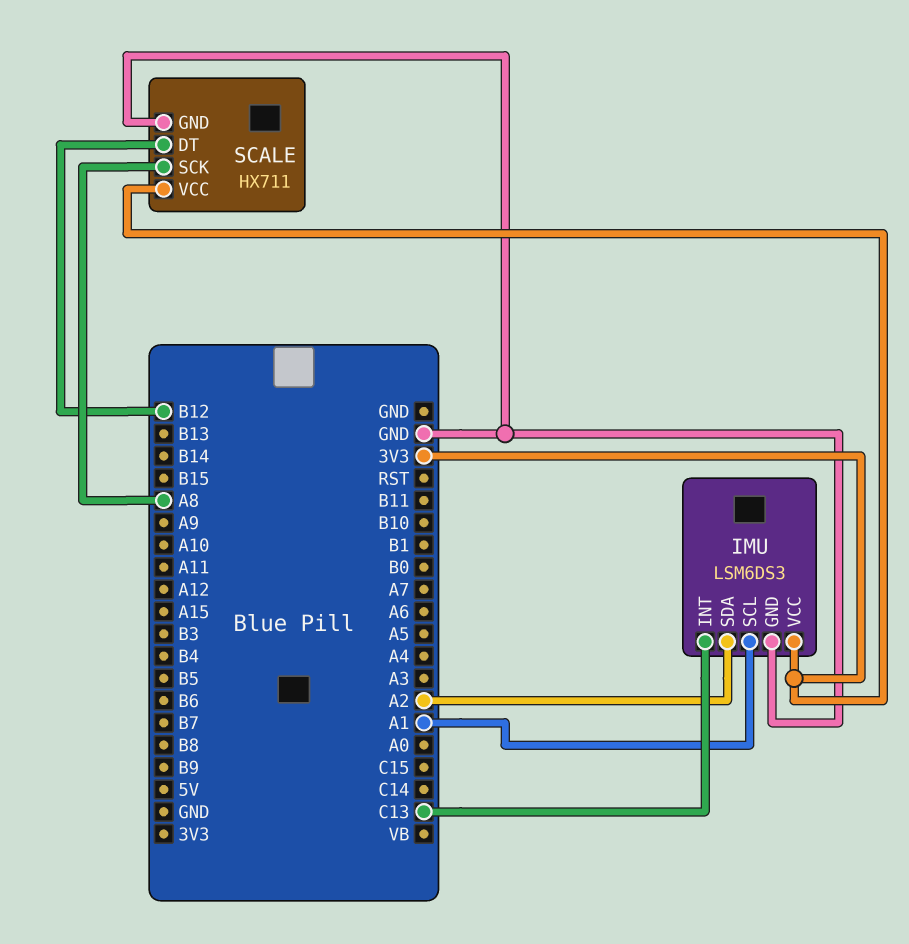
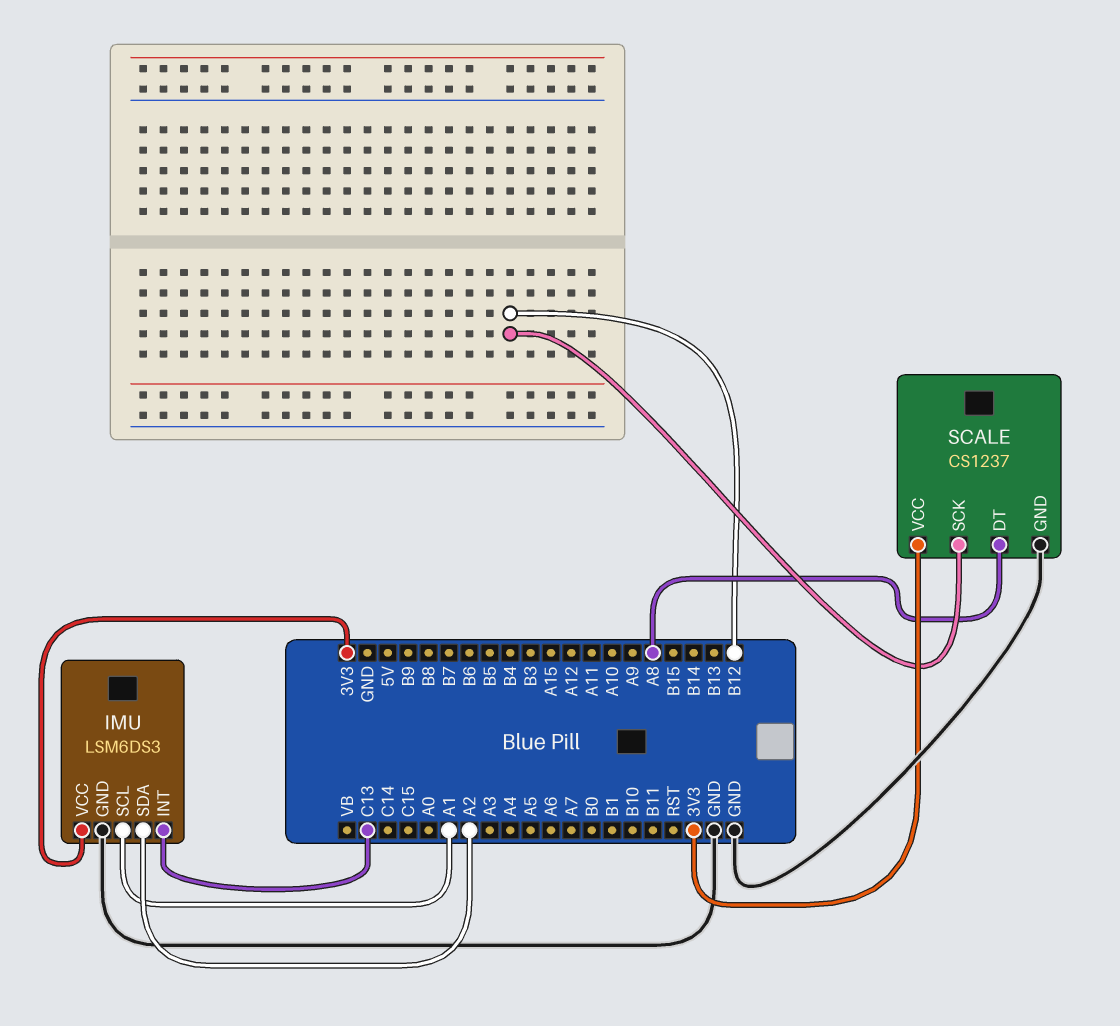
SCALE: HX711 -> CS1237
SCALE pin DT: B12 -> A8
SCALE pin SCK: A8 -> B12

